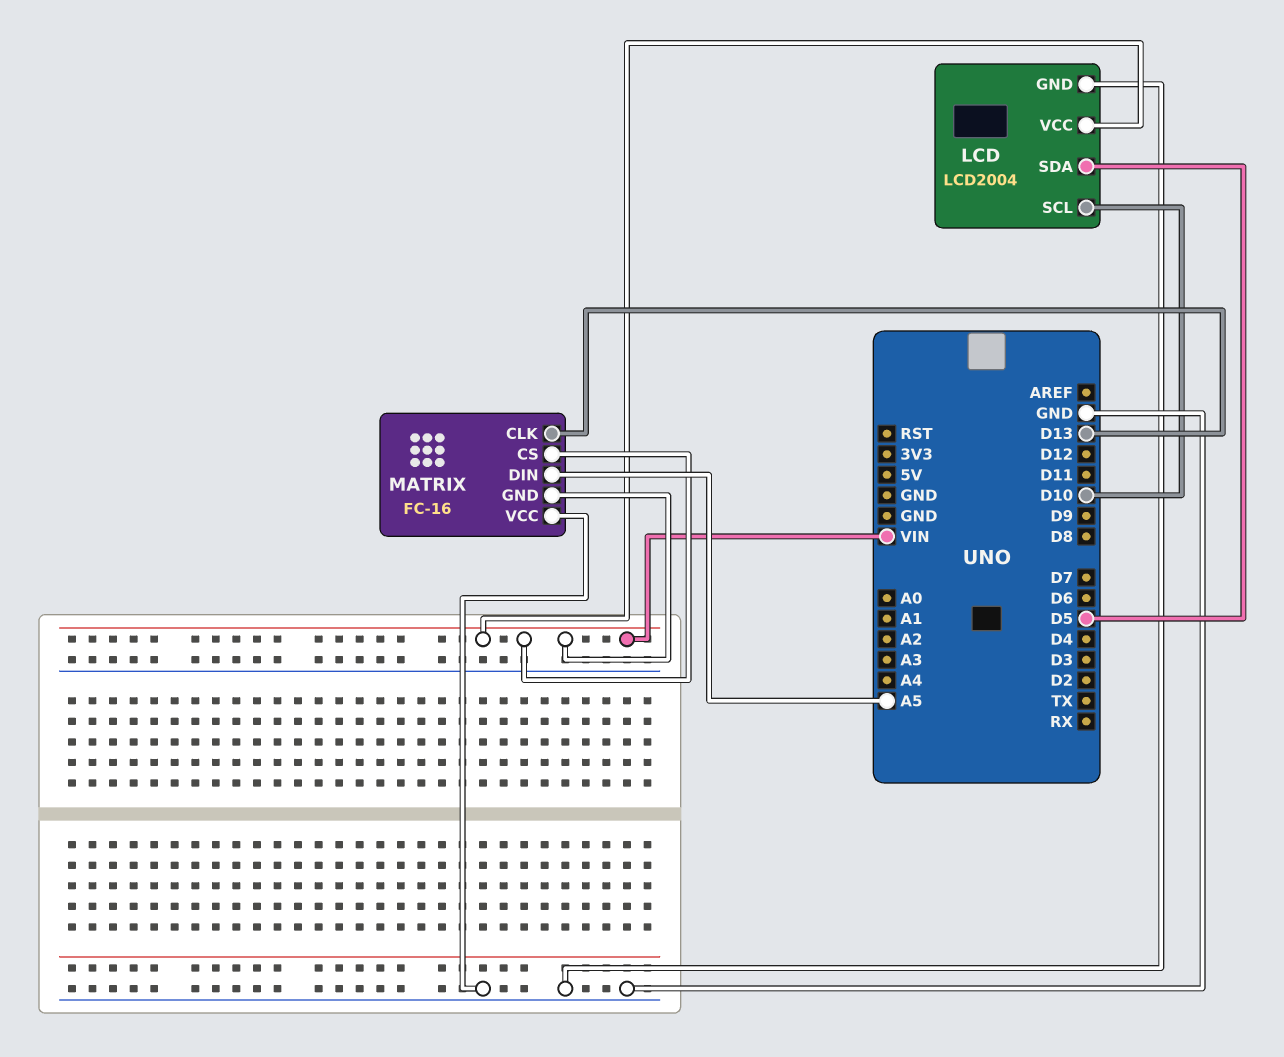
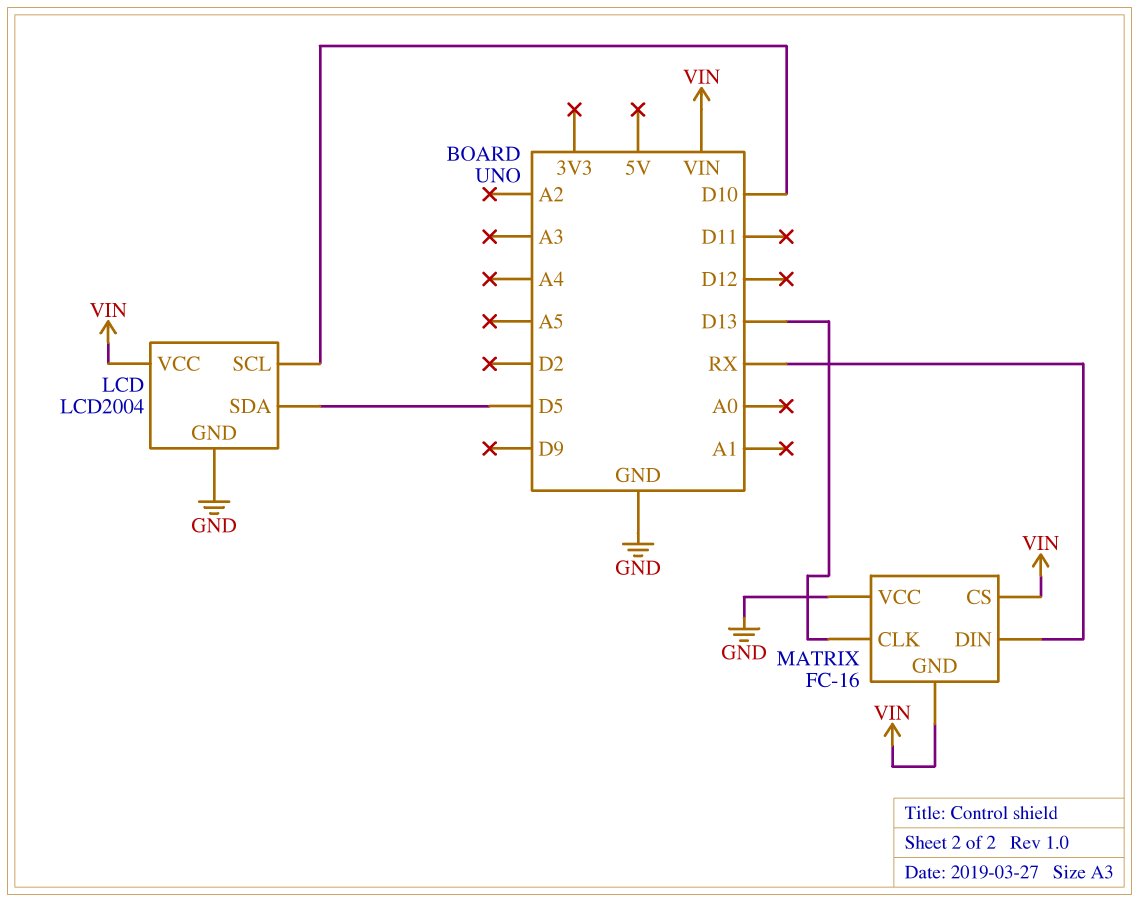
MATRIX pin DIN: A5 -> RX

